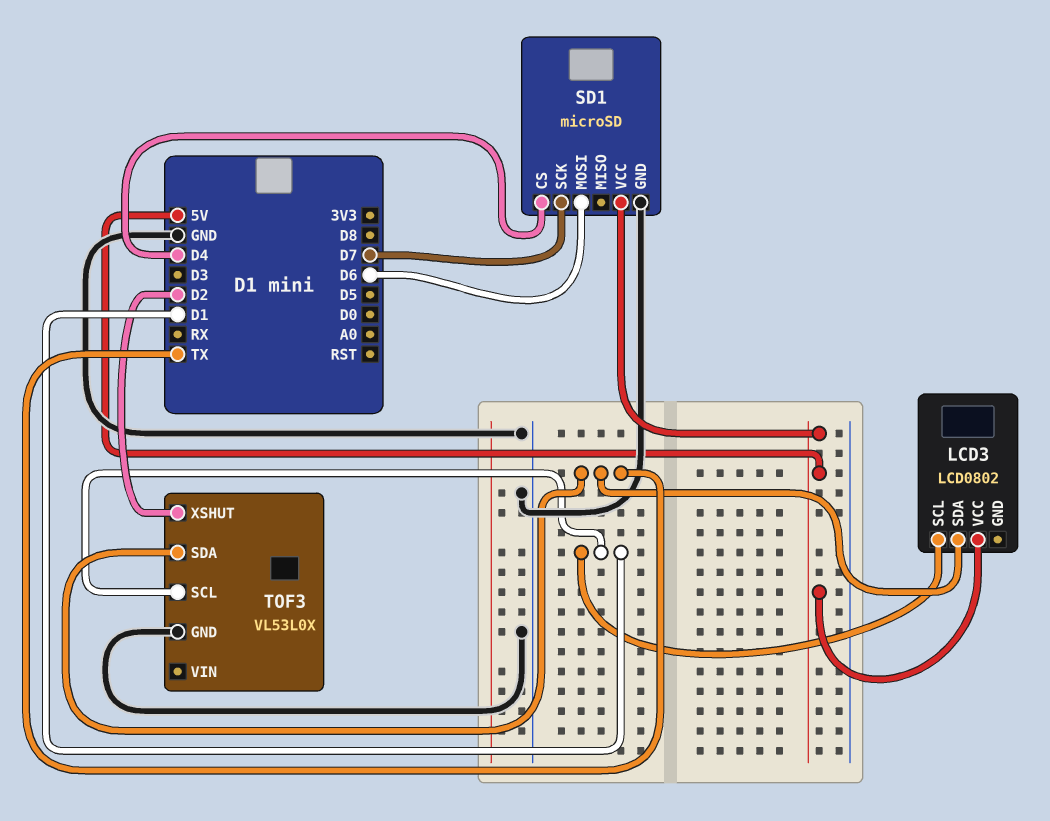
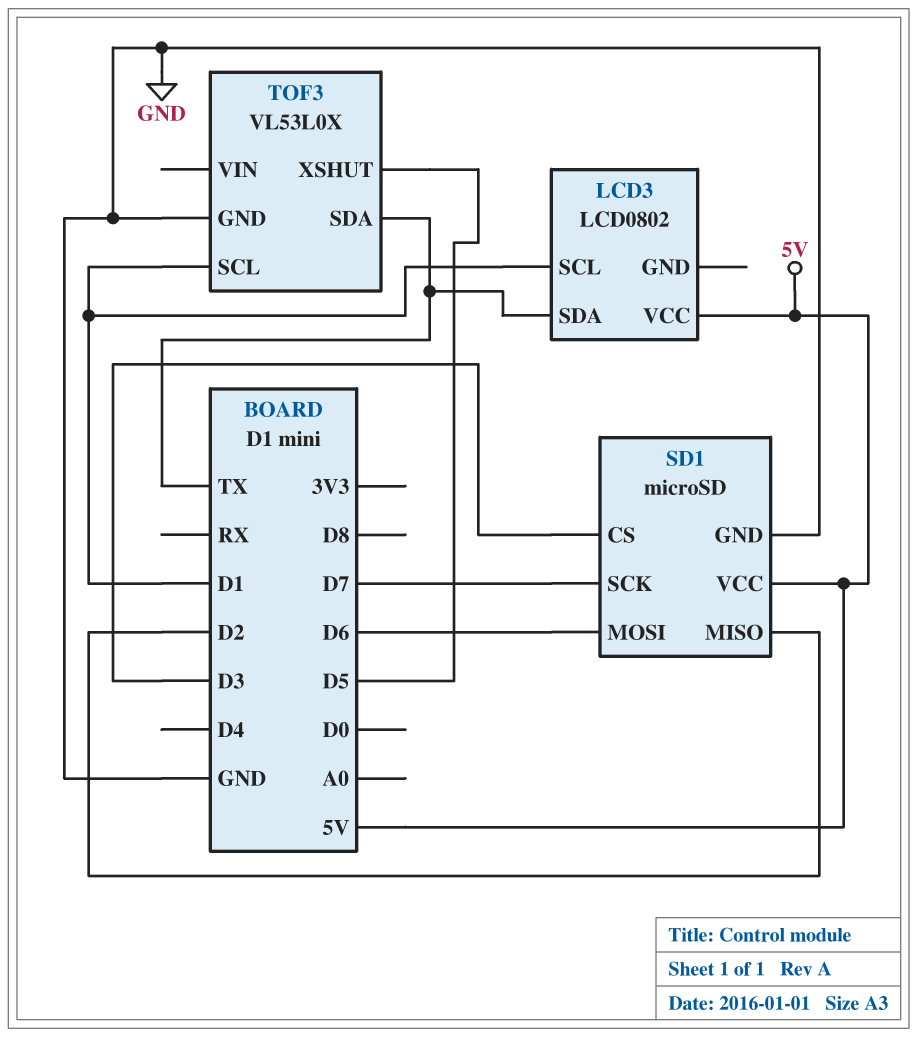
SD1 pin CS: D4 -> D3
SD1 pin MISO: none -> D2
TOF3 pin XSHUT: D2 -> D5

